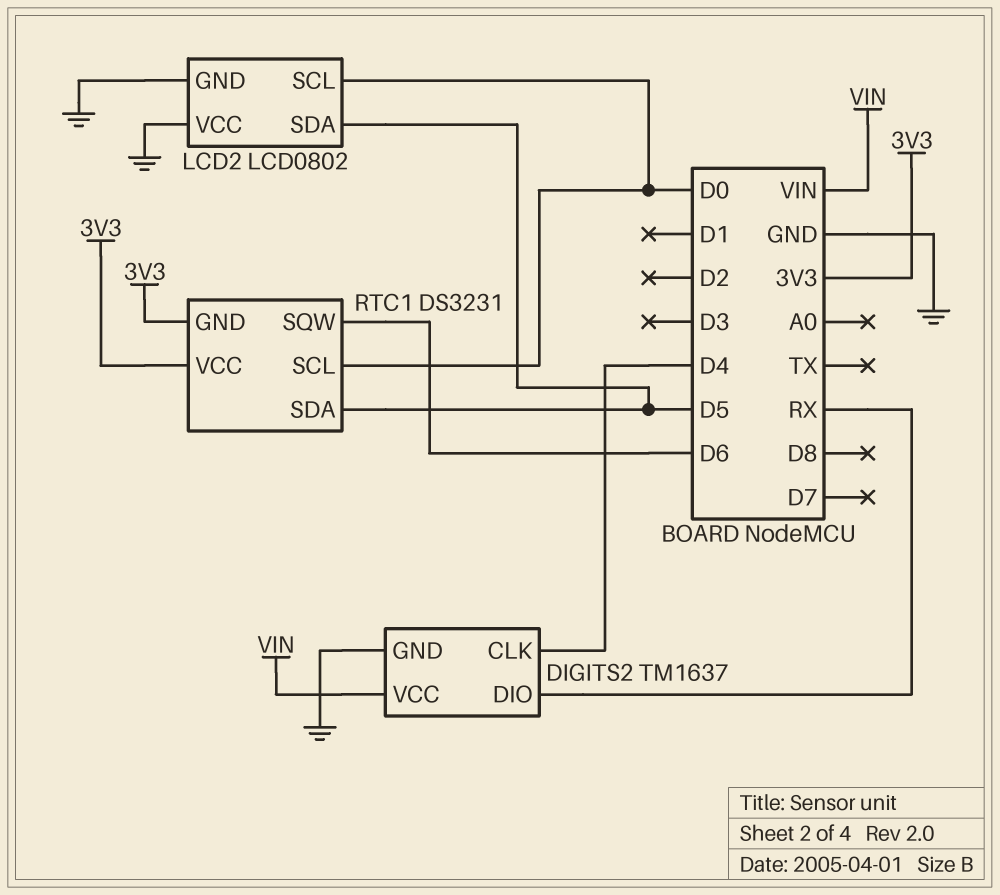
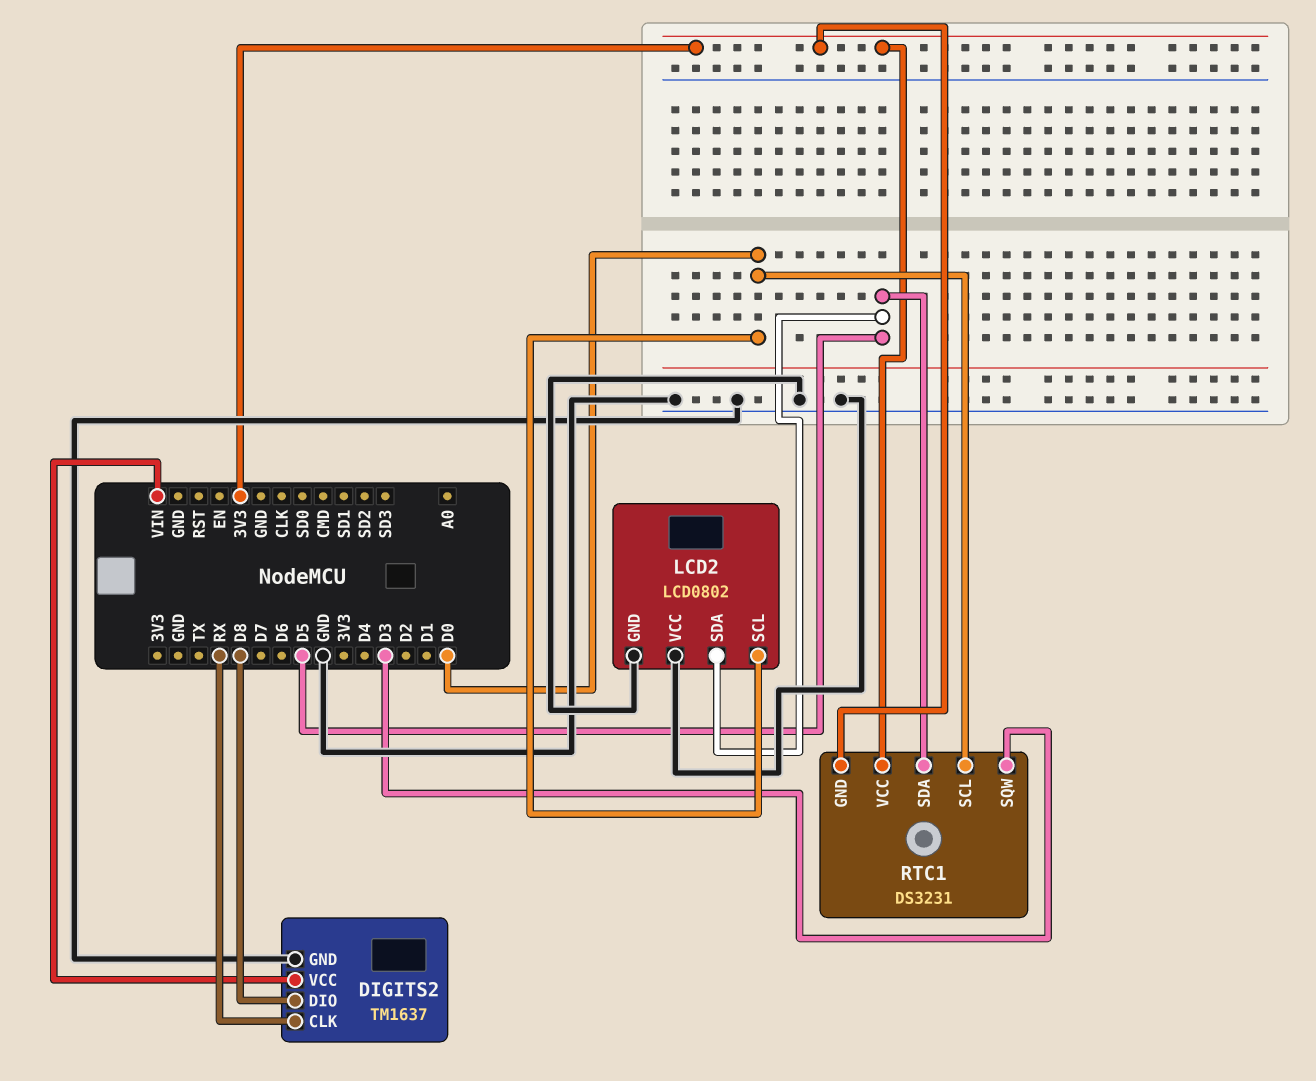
DIGITS2 pin CLK: D4 -> RX
DIGITS2 pin DIO: RX -> D8
RTC1 pin SQW: D6 -> D3

